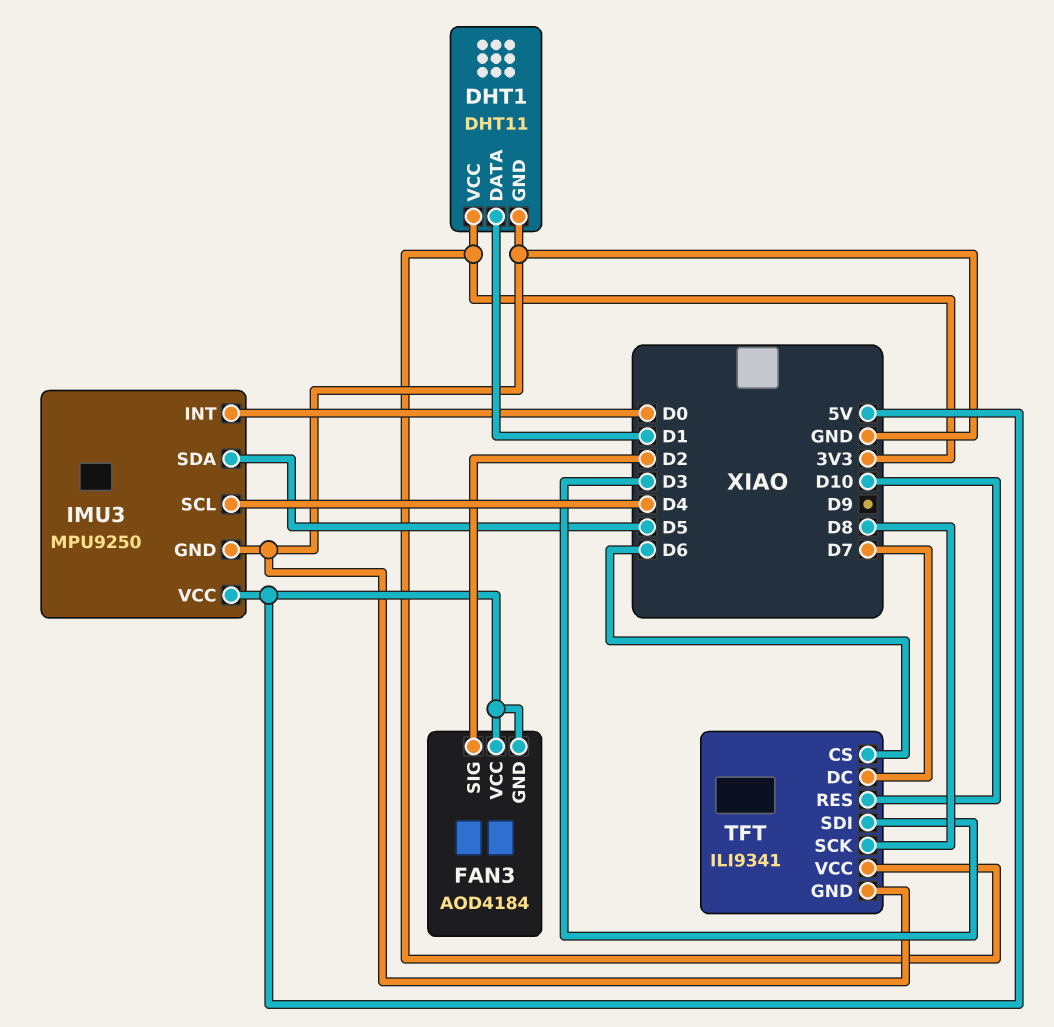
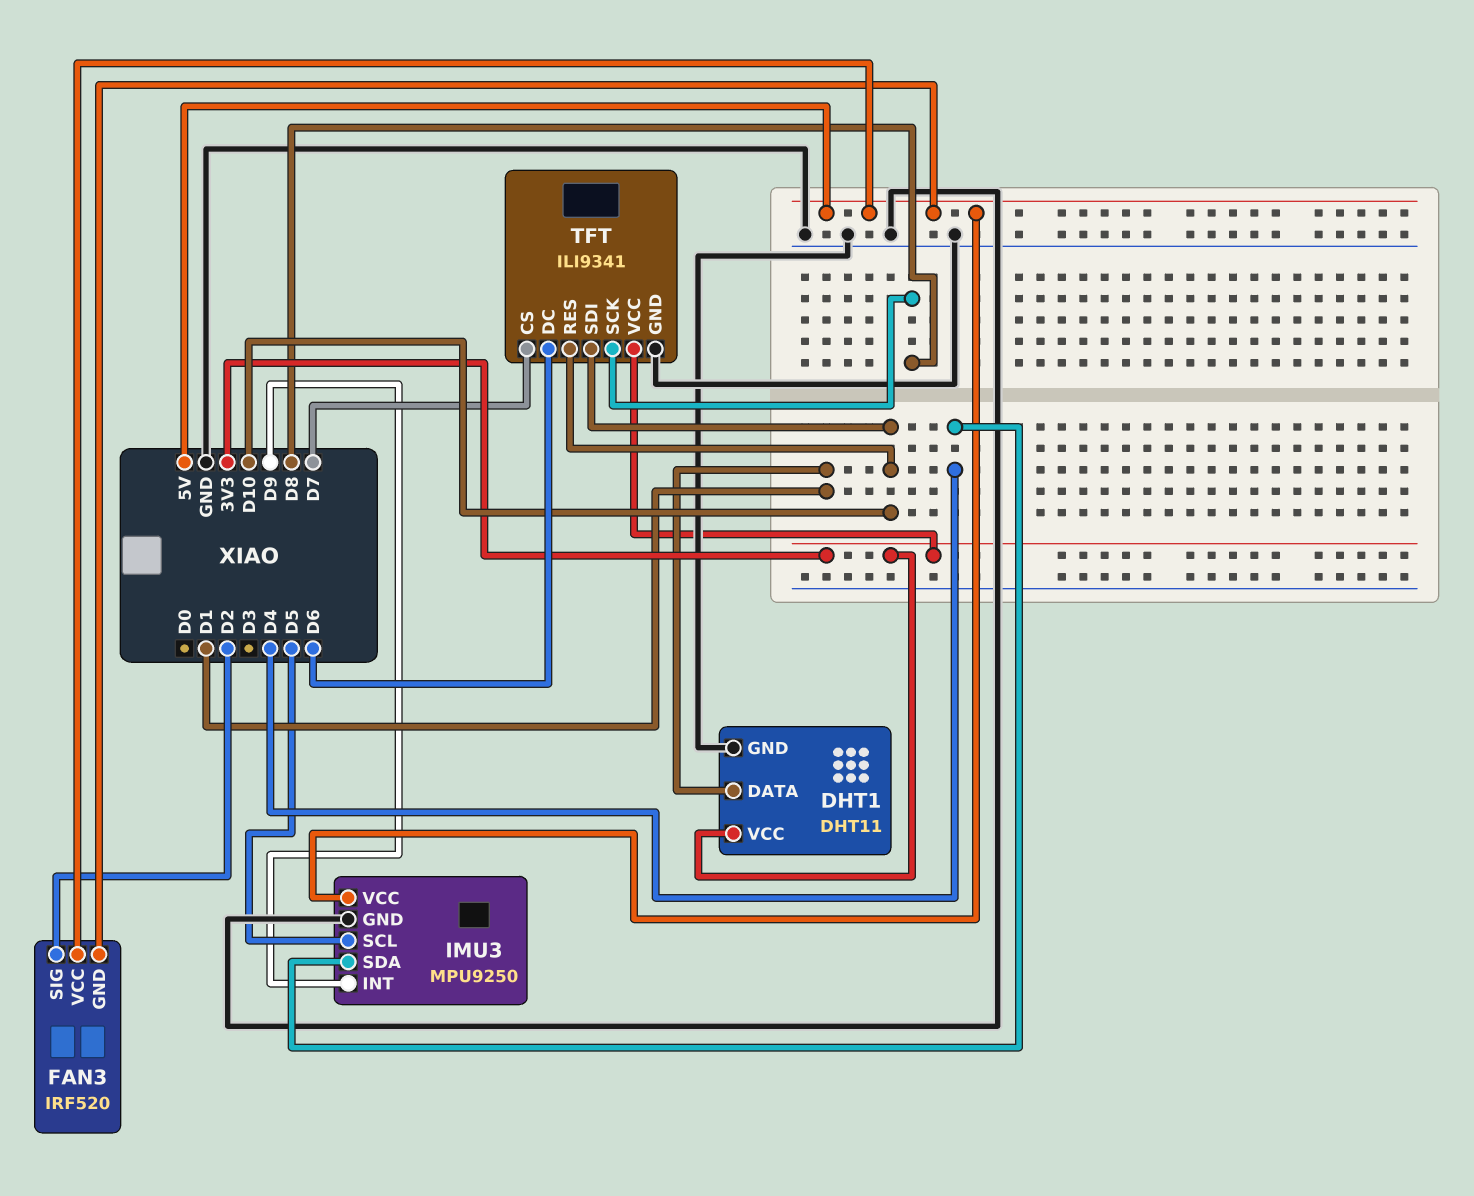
FAN3: AOD4184 -> IRF520
IMU3 pin INT: D0 -> D9
IMU3 pin SCL: D4 -> D5
IMU3 pin SDA: D5 -> D4
TFT pin CS: D6 -> D7
TFT pin DC: D7 -> D6
TFT pin SDI: D3 -> D10

